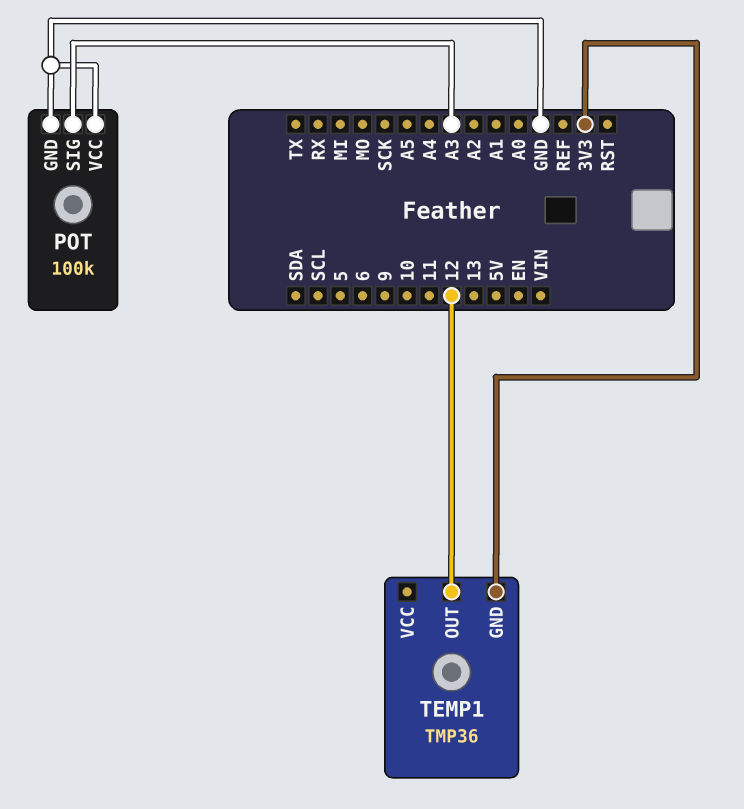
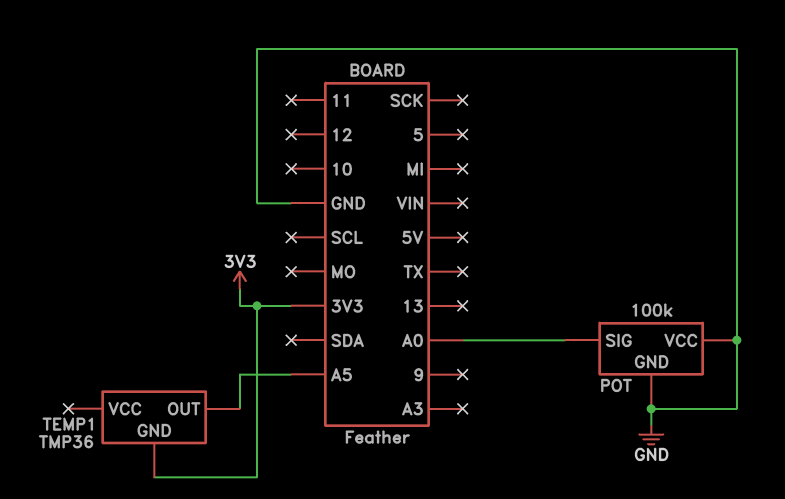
POT pin SIG: A3 -> A0
TEMP1 pin OUT: 12 -> A5

